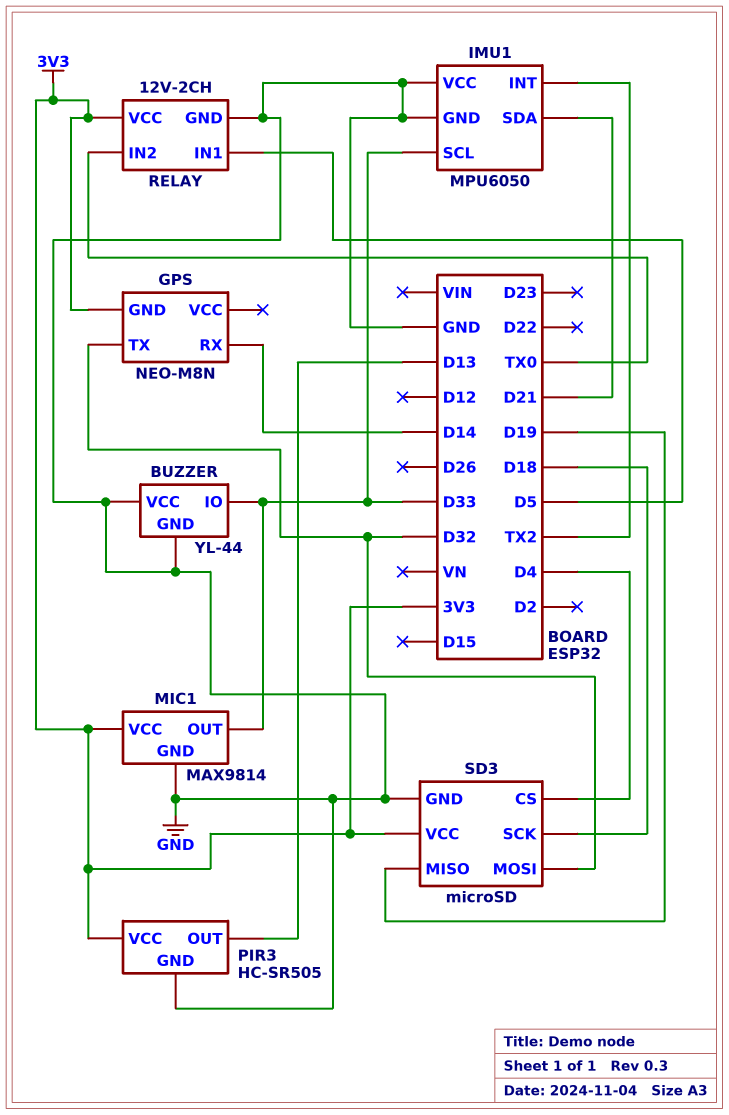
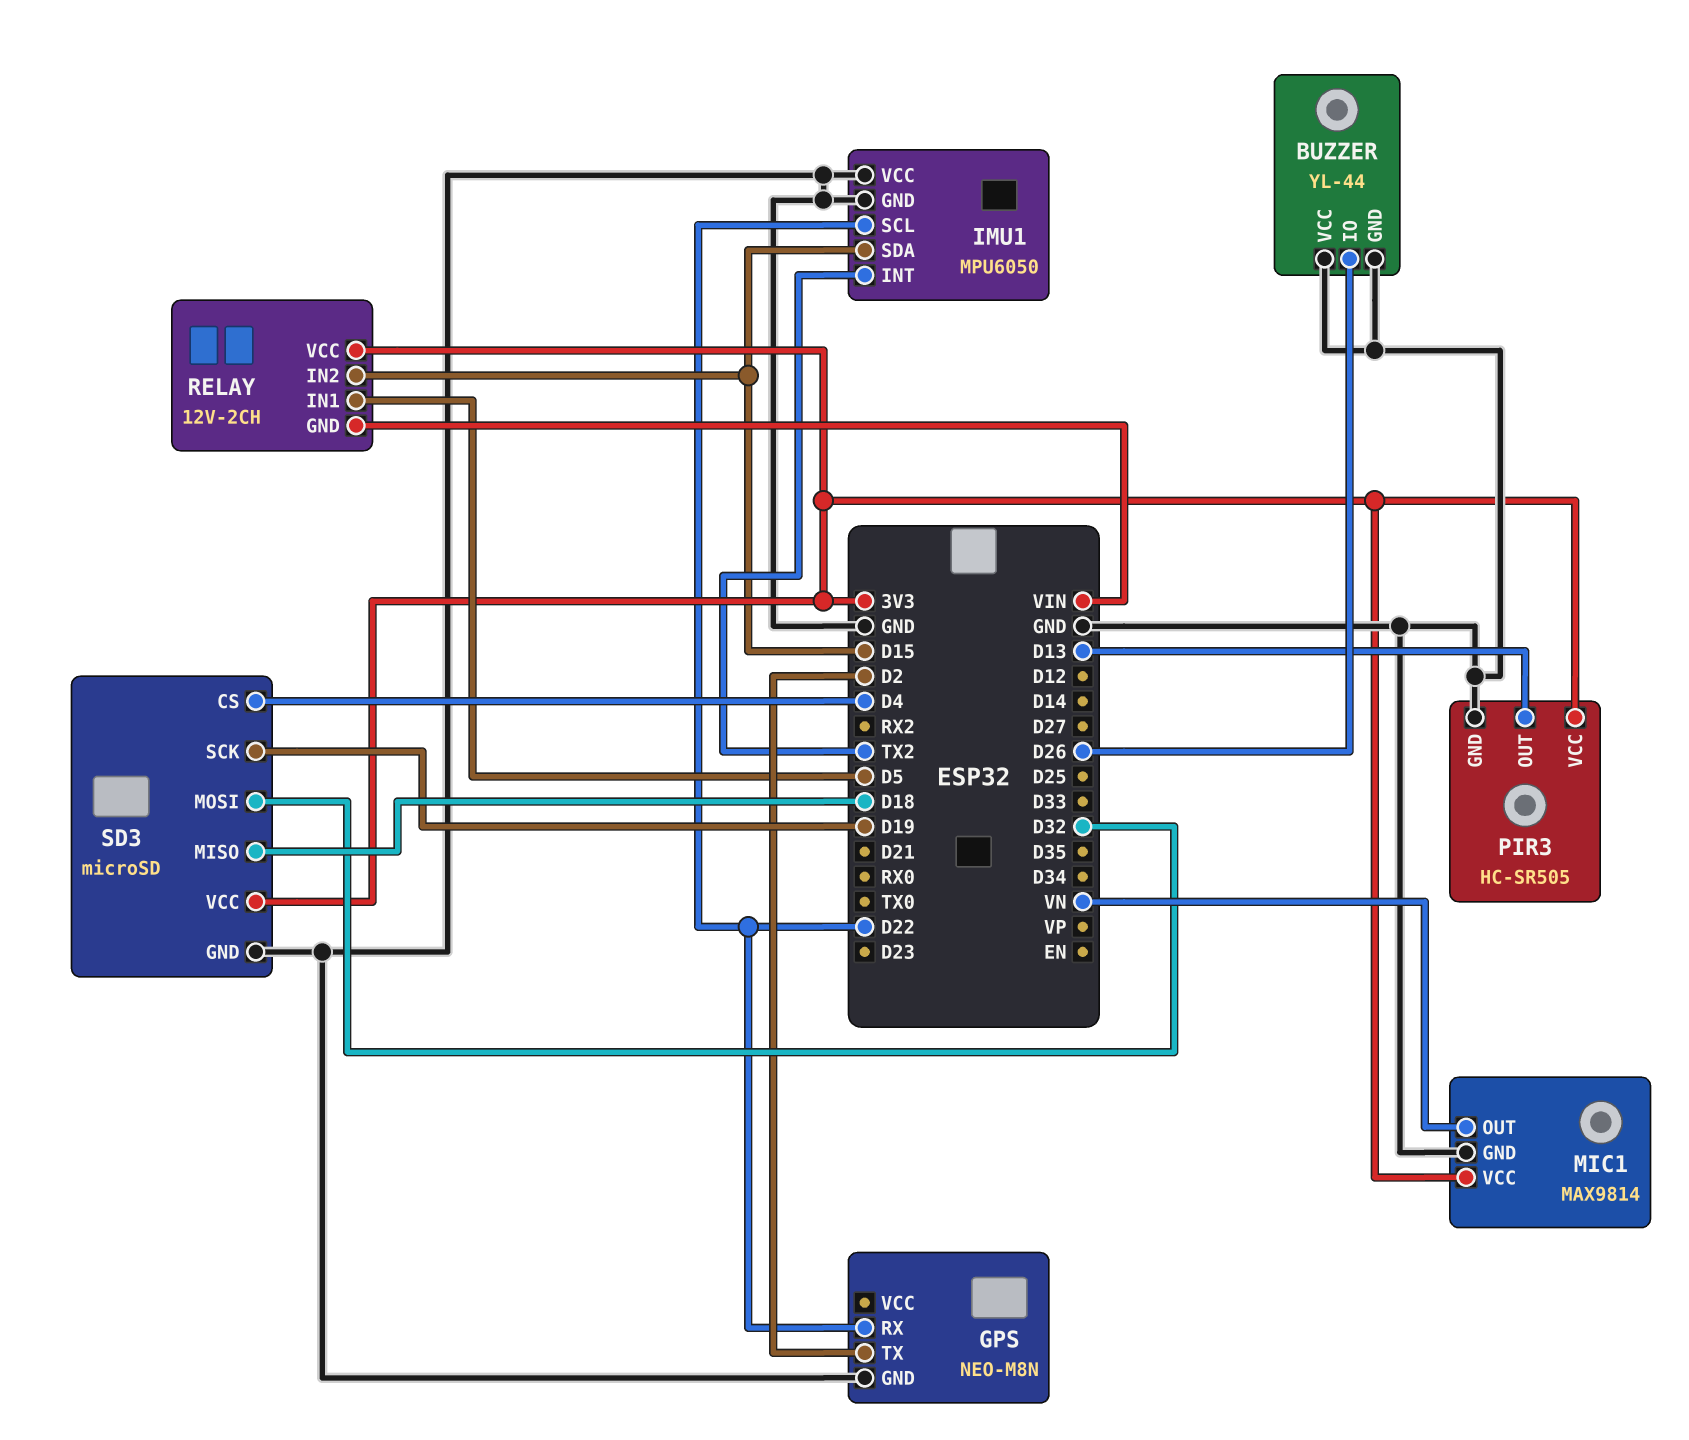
BUZZER pin IO: D33 -> D26
GPS pin GND: 3V3 -> GND
GPS pin RX: D14 -> D22
GPS pin TX: D32 -> D2
IMU1 pin SCL: D33 -> D22
IMU1 pin SDA: D21 -> D15
MIC1 pin OUT: D33 -> VN
RELAY pin GND: GND -> VIN
RELAY pin IN2: TX0 -> D15
SD3 pin MISO: D19 -> D18
SD3 pin SCK: D18 -> D19

